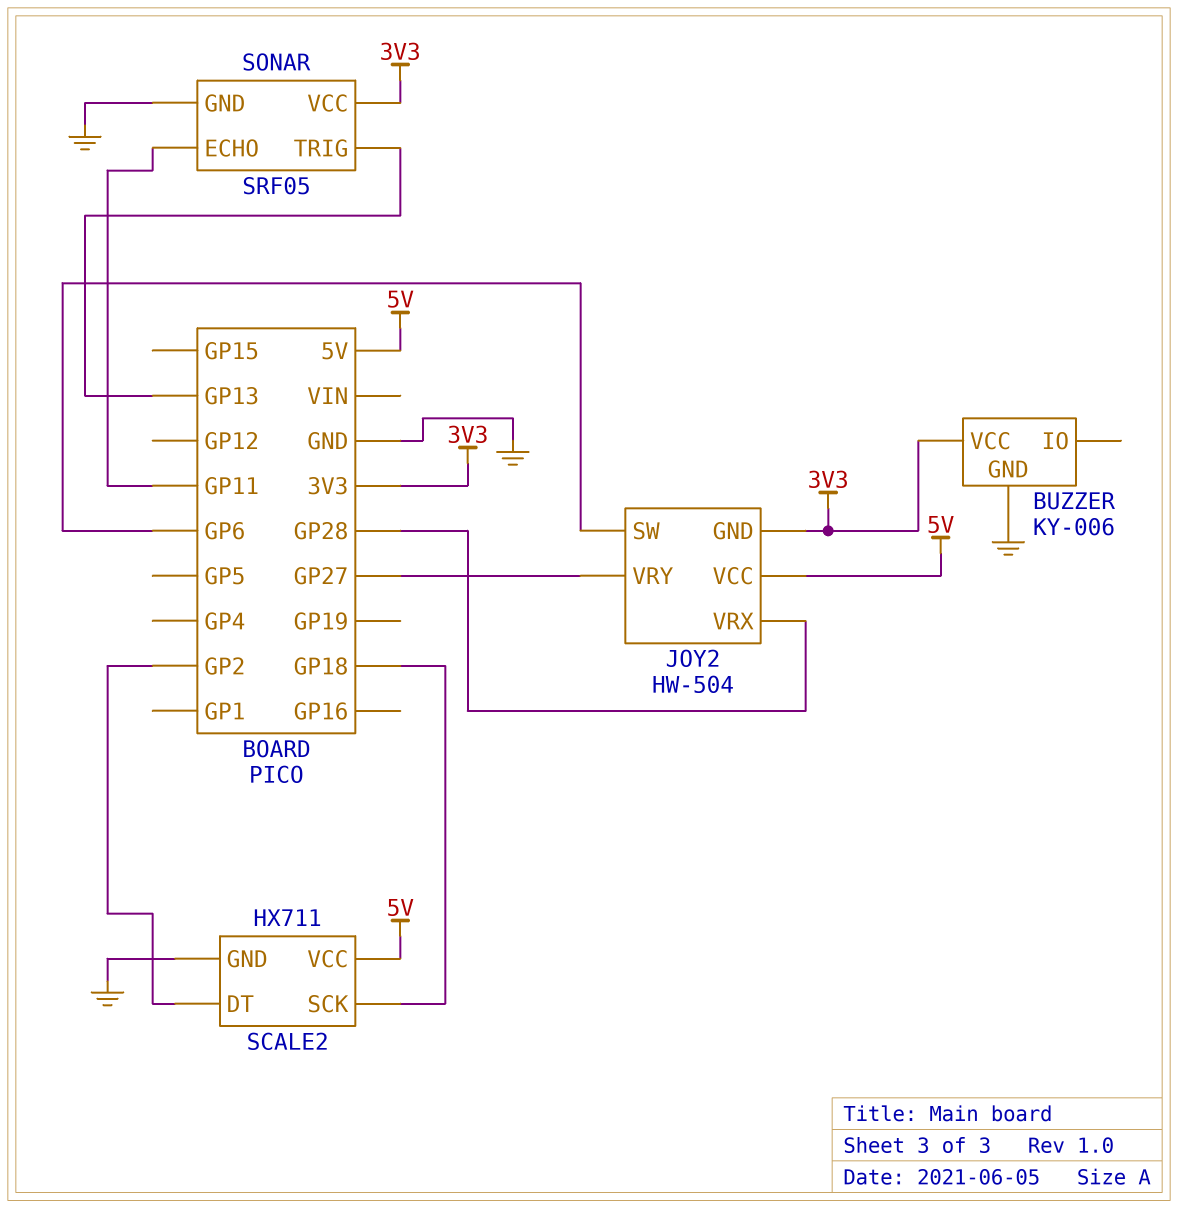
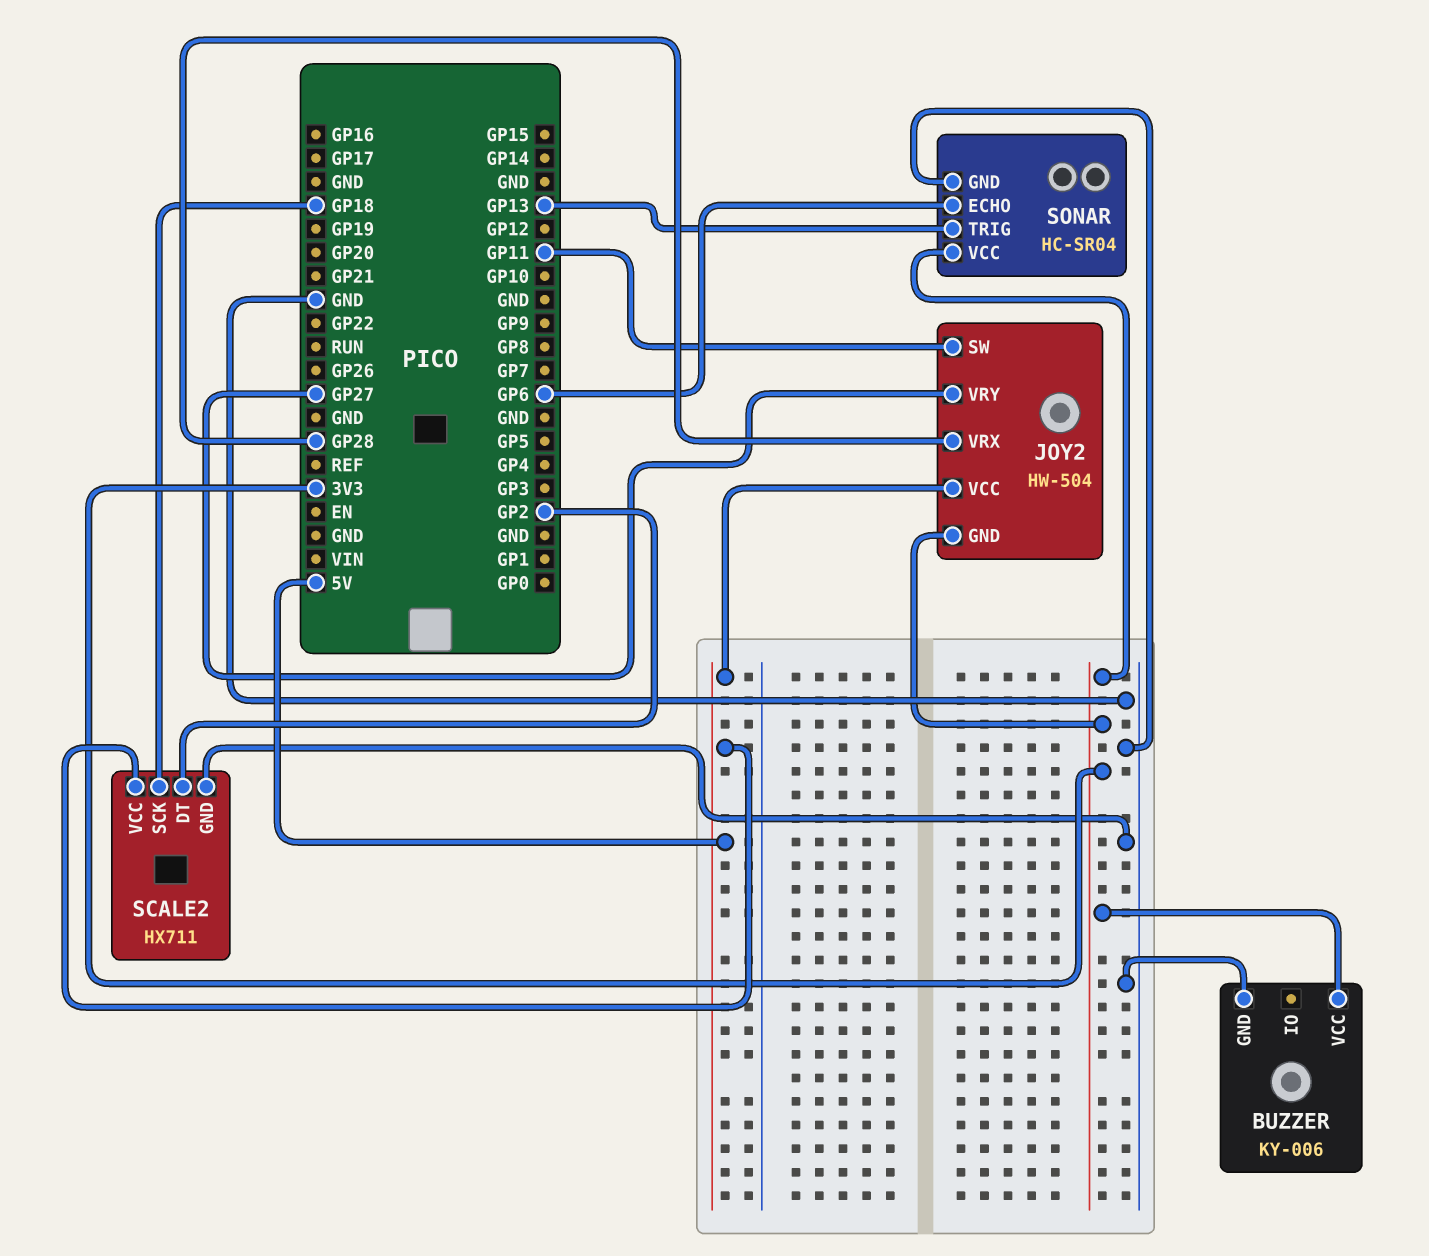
JOY2 pin SW: GP6 -> GP11
SONAR: SRF05 -> HC-SR04
SONAR pin ECHO: GP11 -> GP6

